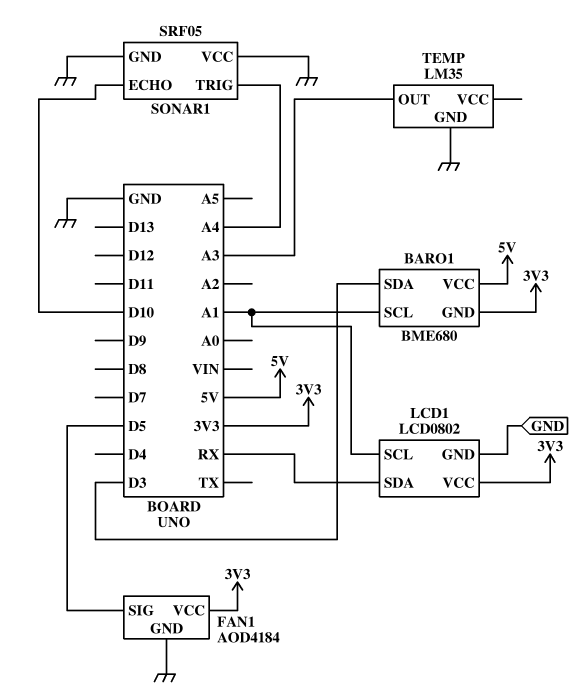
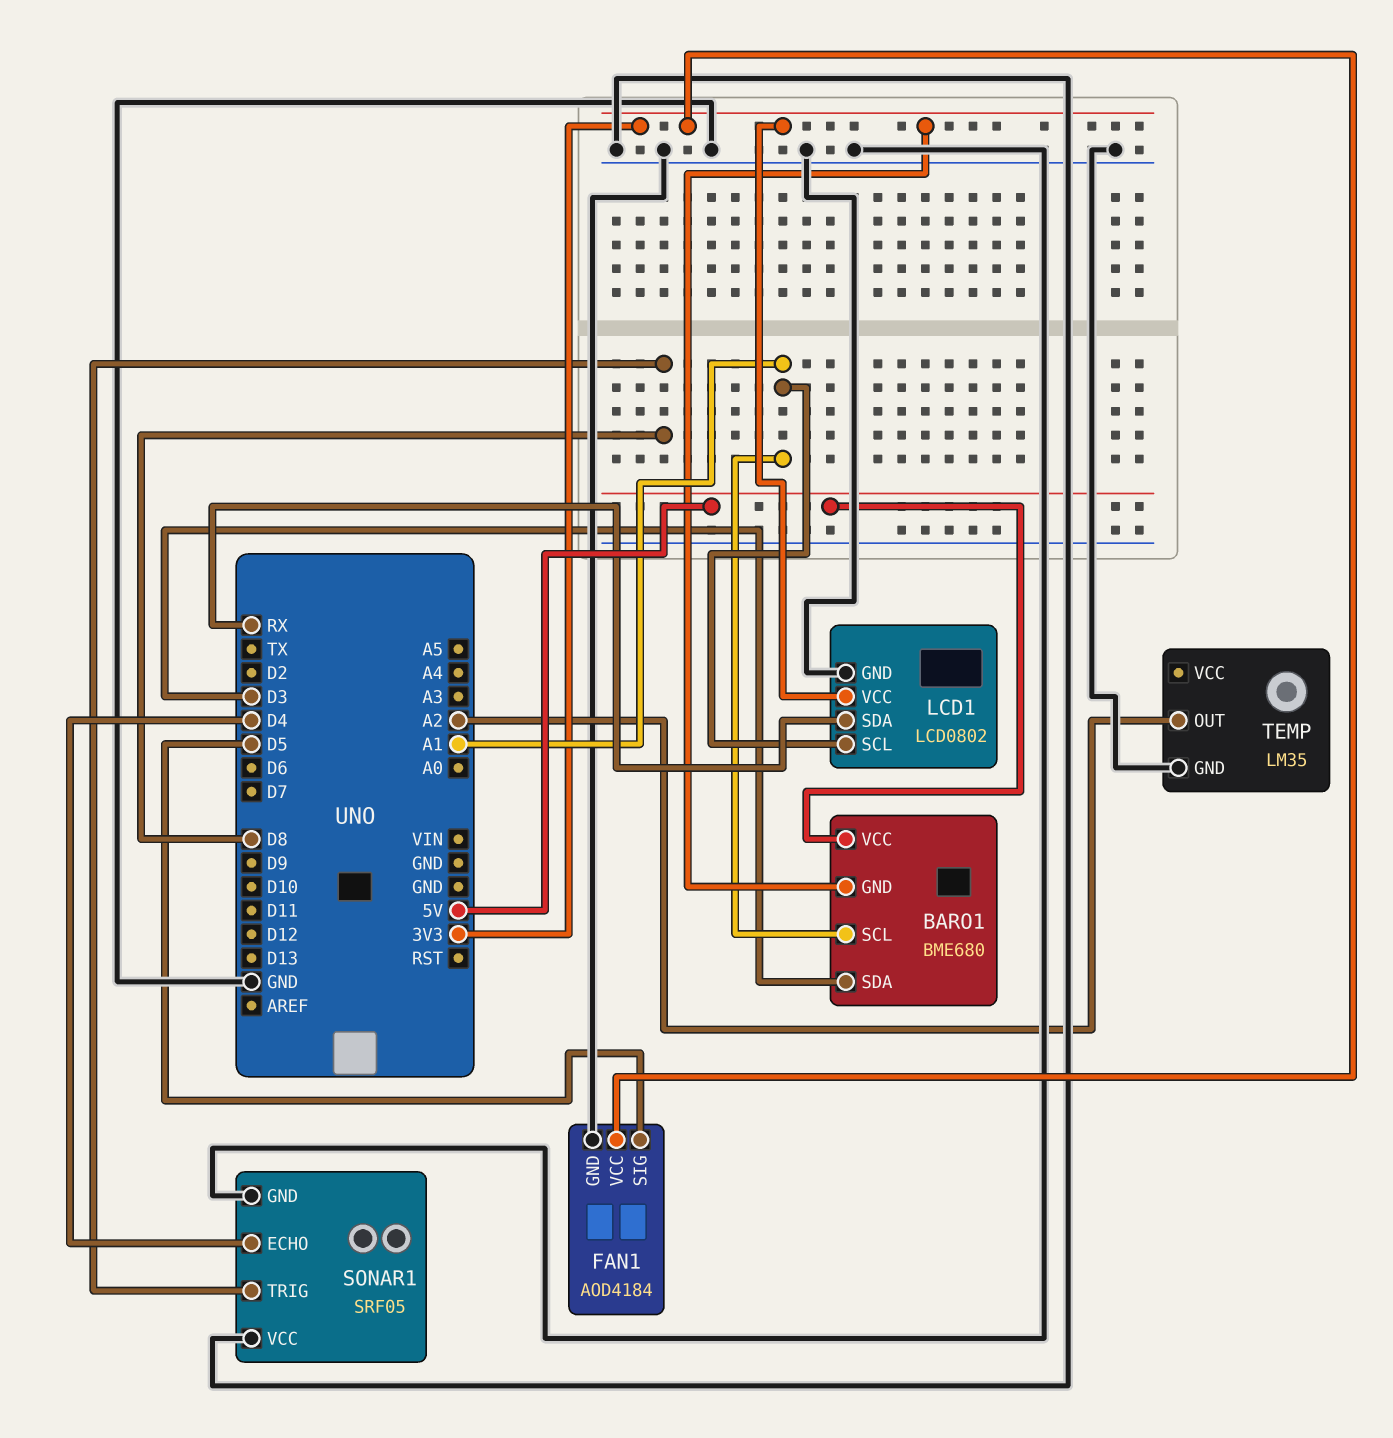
SONAR1 pin ECHO: D10 -> D4
SONAR1 pin TRIG: A4 -> D8
TEMP pin OUT: A3 -> A2

